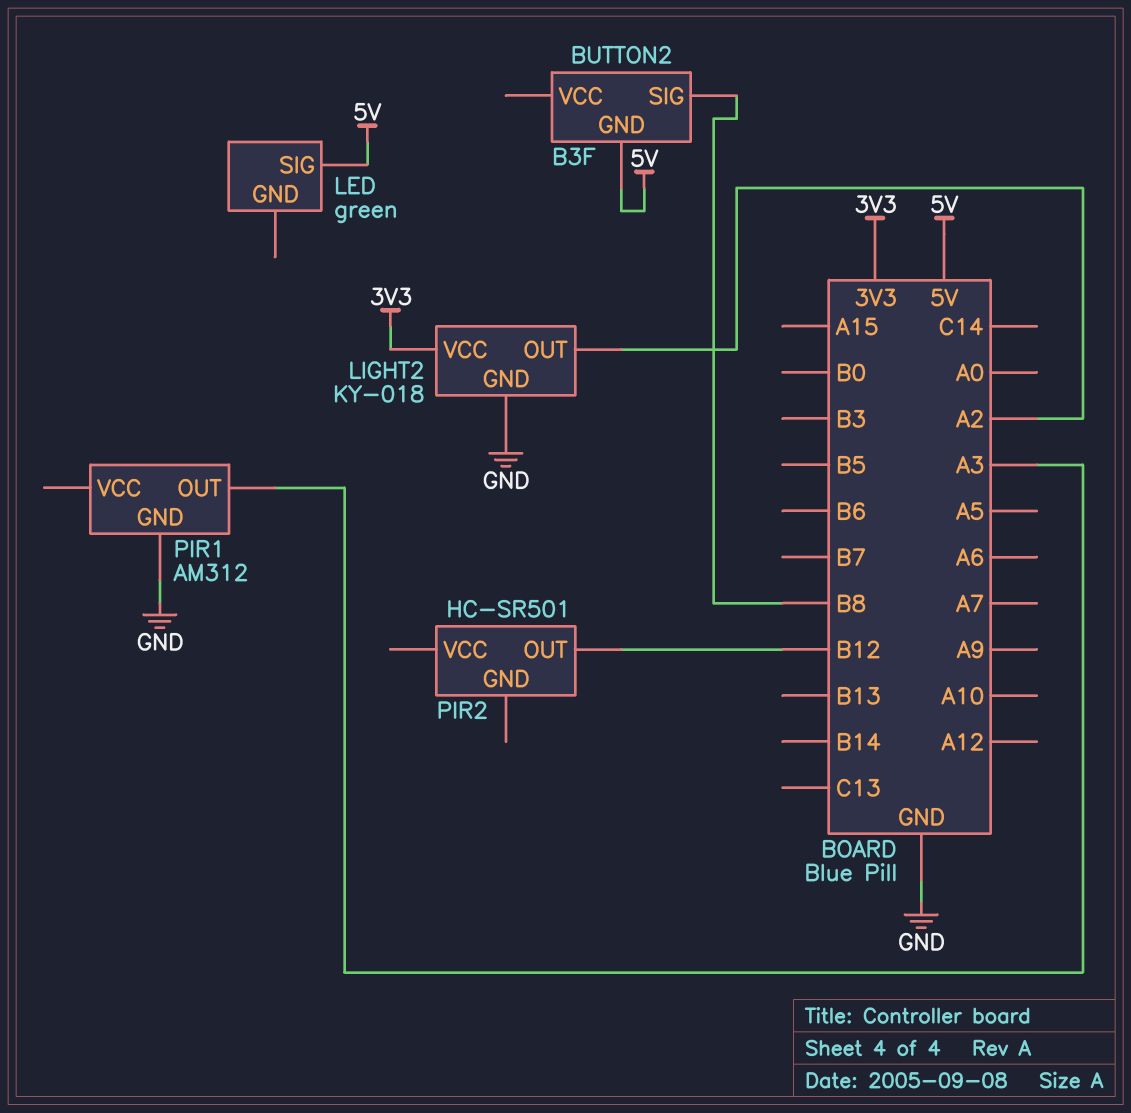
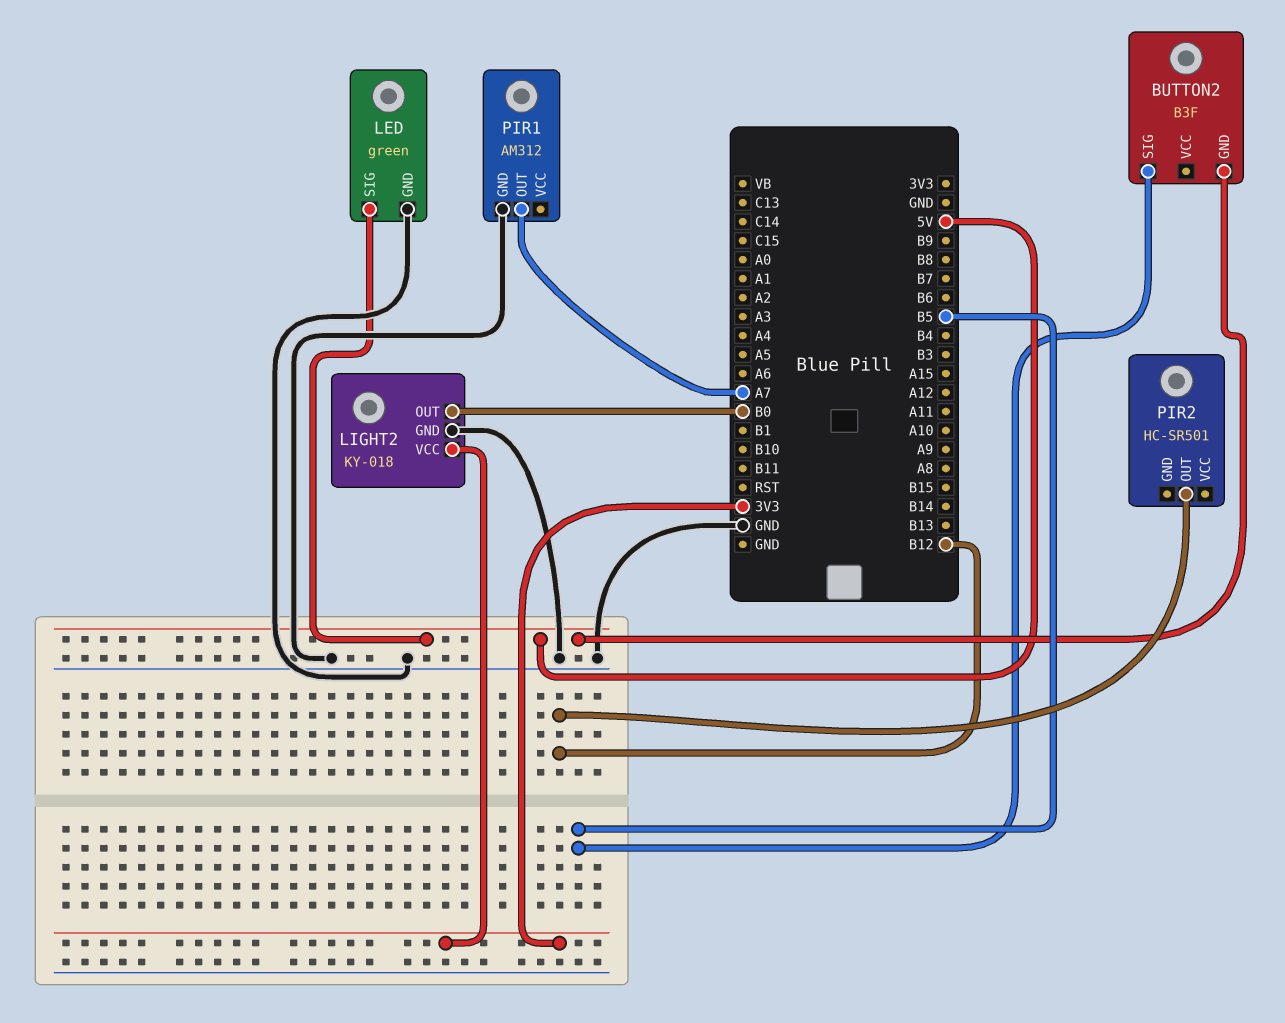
BUTTON2 pin SIG: B8 -> B5
LED pin GND: none -> GND
LIGHT2 pin OUT: A2 -> B0
PIR1 pin OUT: A3 -> A7

